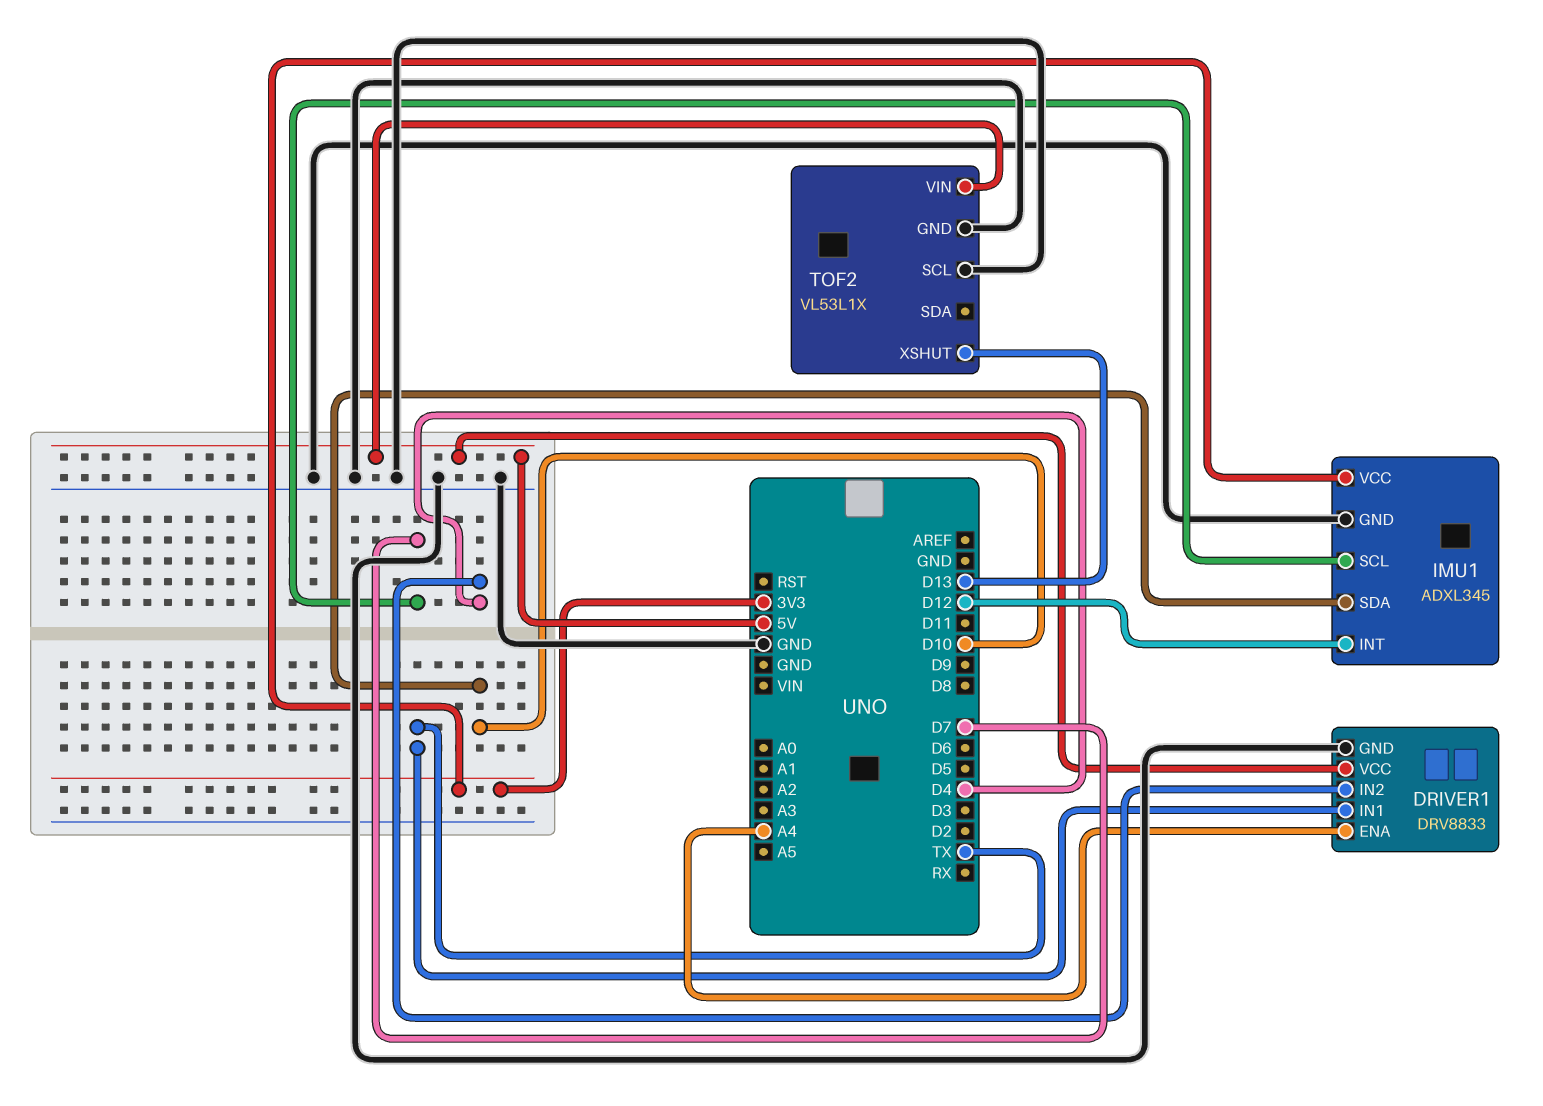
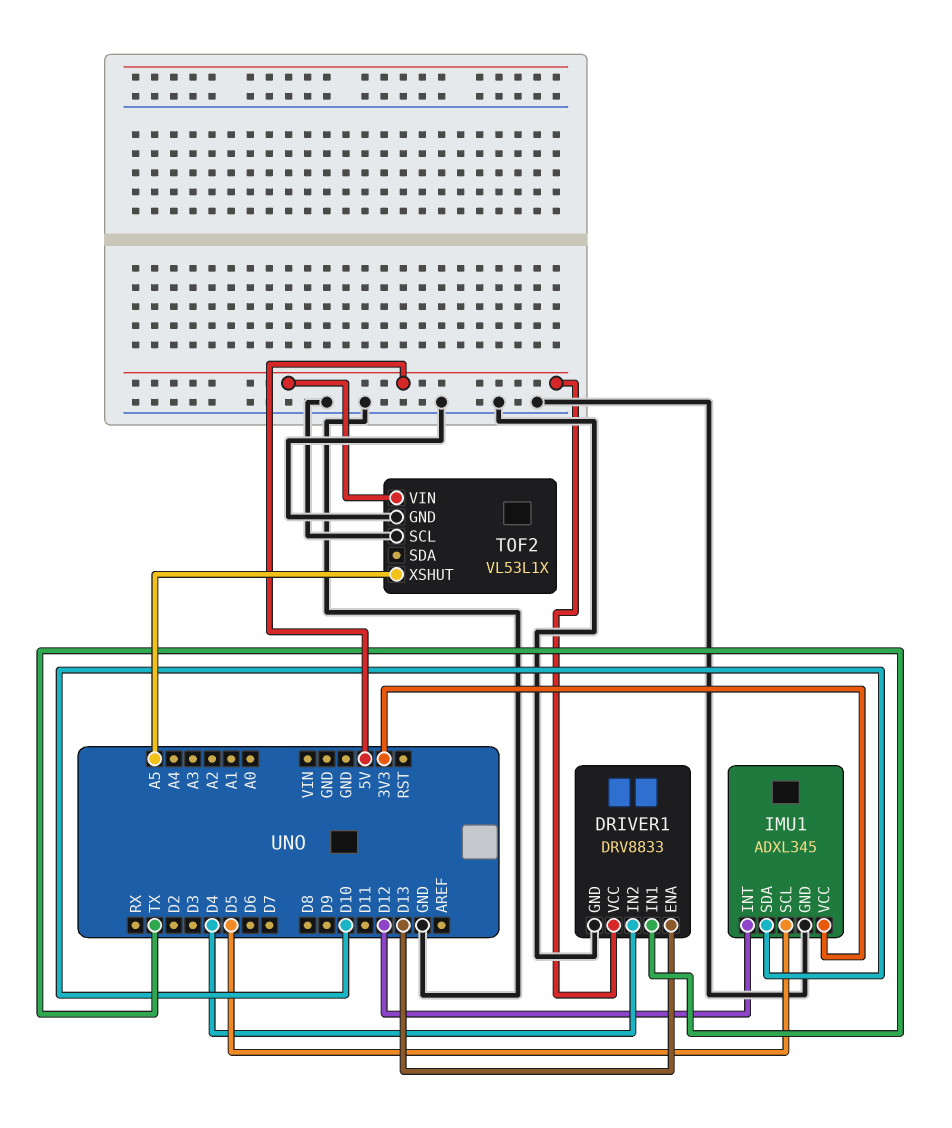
DRIVER1 pin ENA: A4 -> D13
IMU1 pin SCL: D7 -> D5
TOF2 pin XSHUT: D13 -> A5

